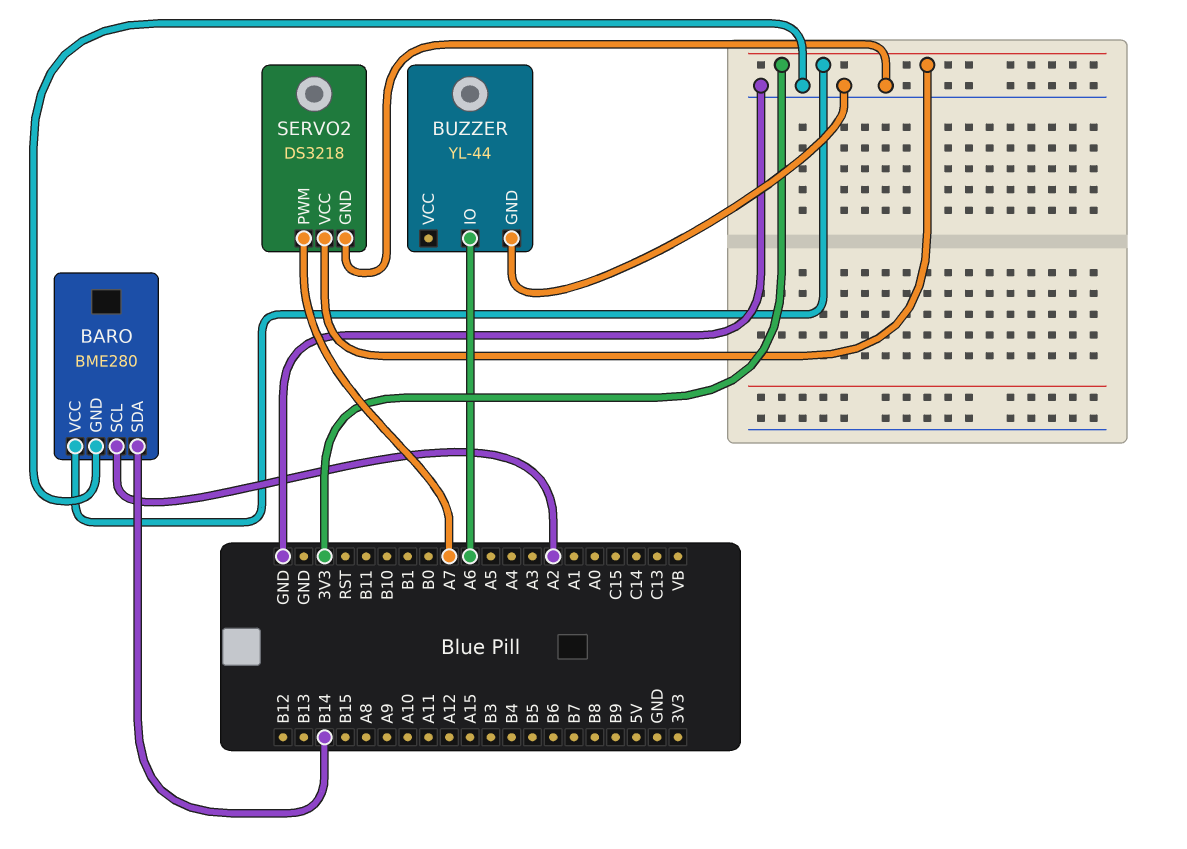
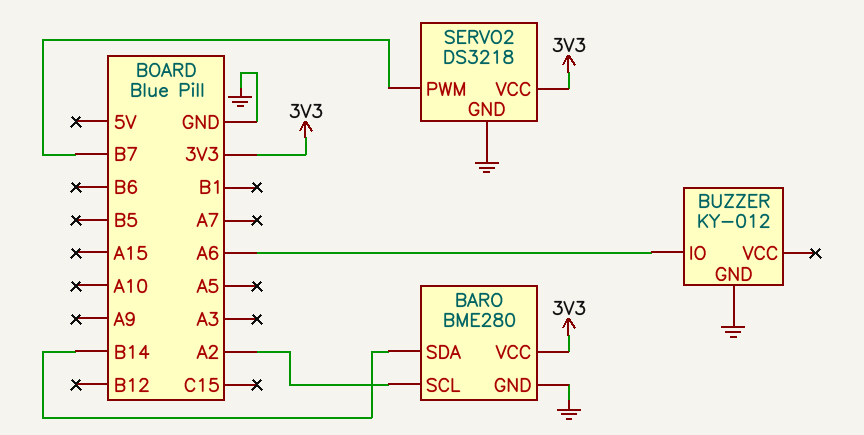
BUZZER: YL-44 -> KY-012
SERVO2 pin PWM: A7 -> B7

